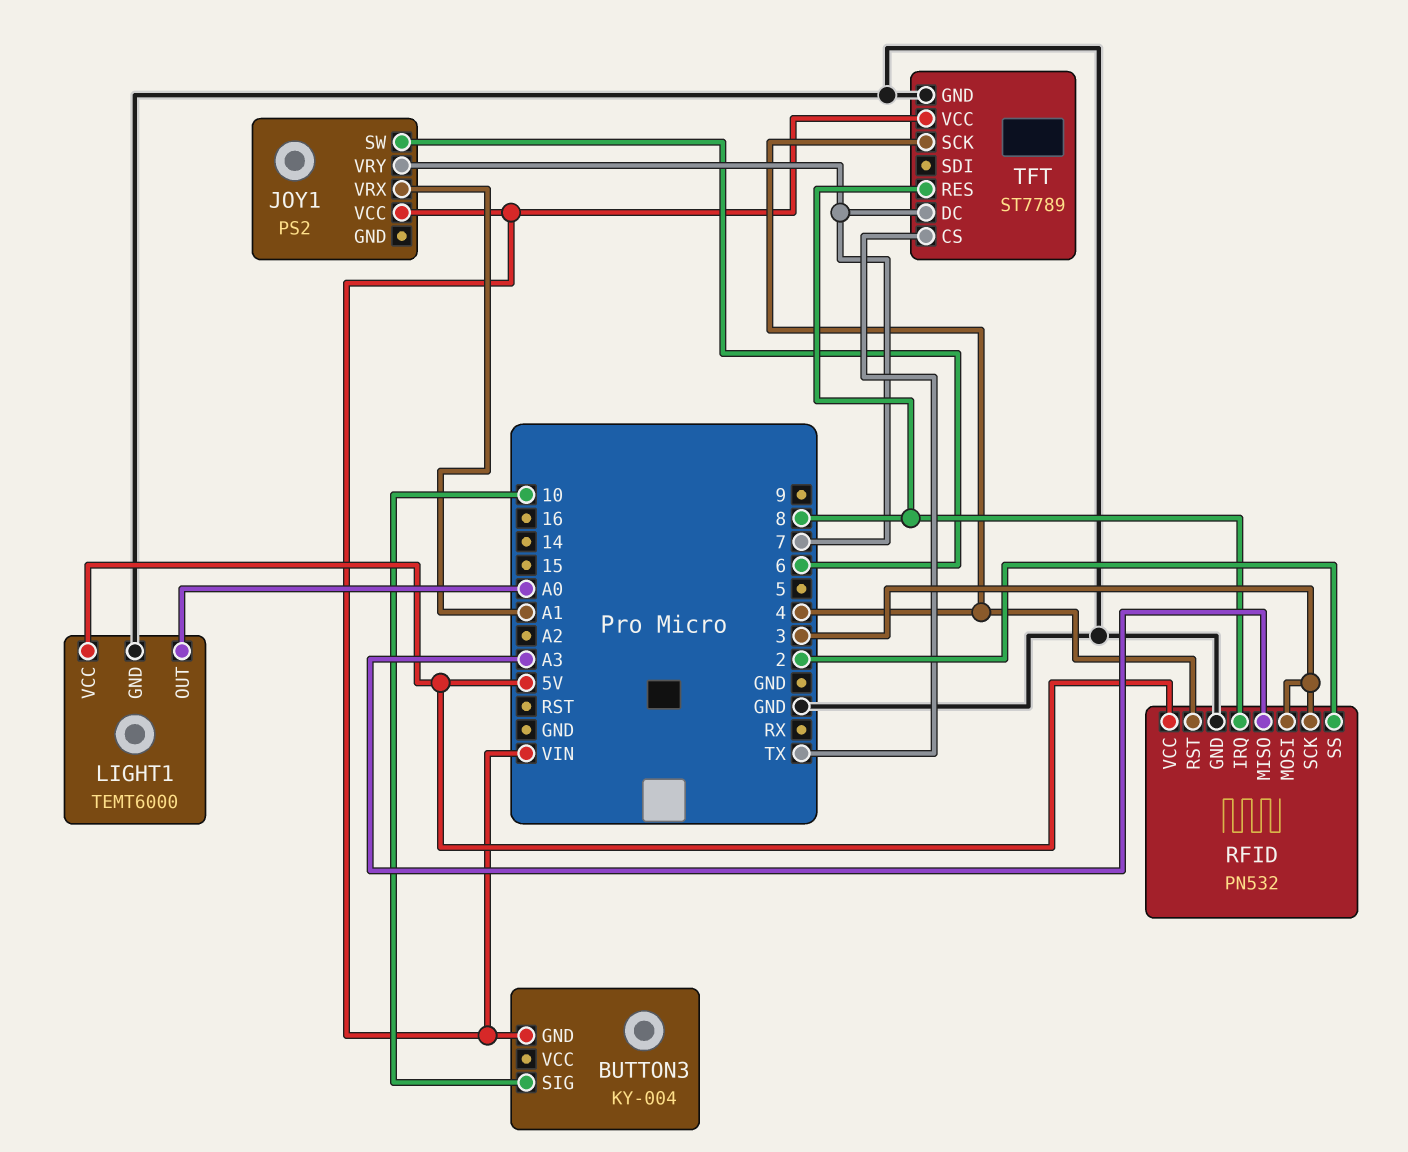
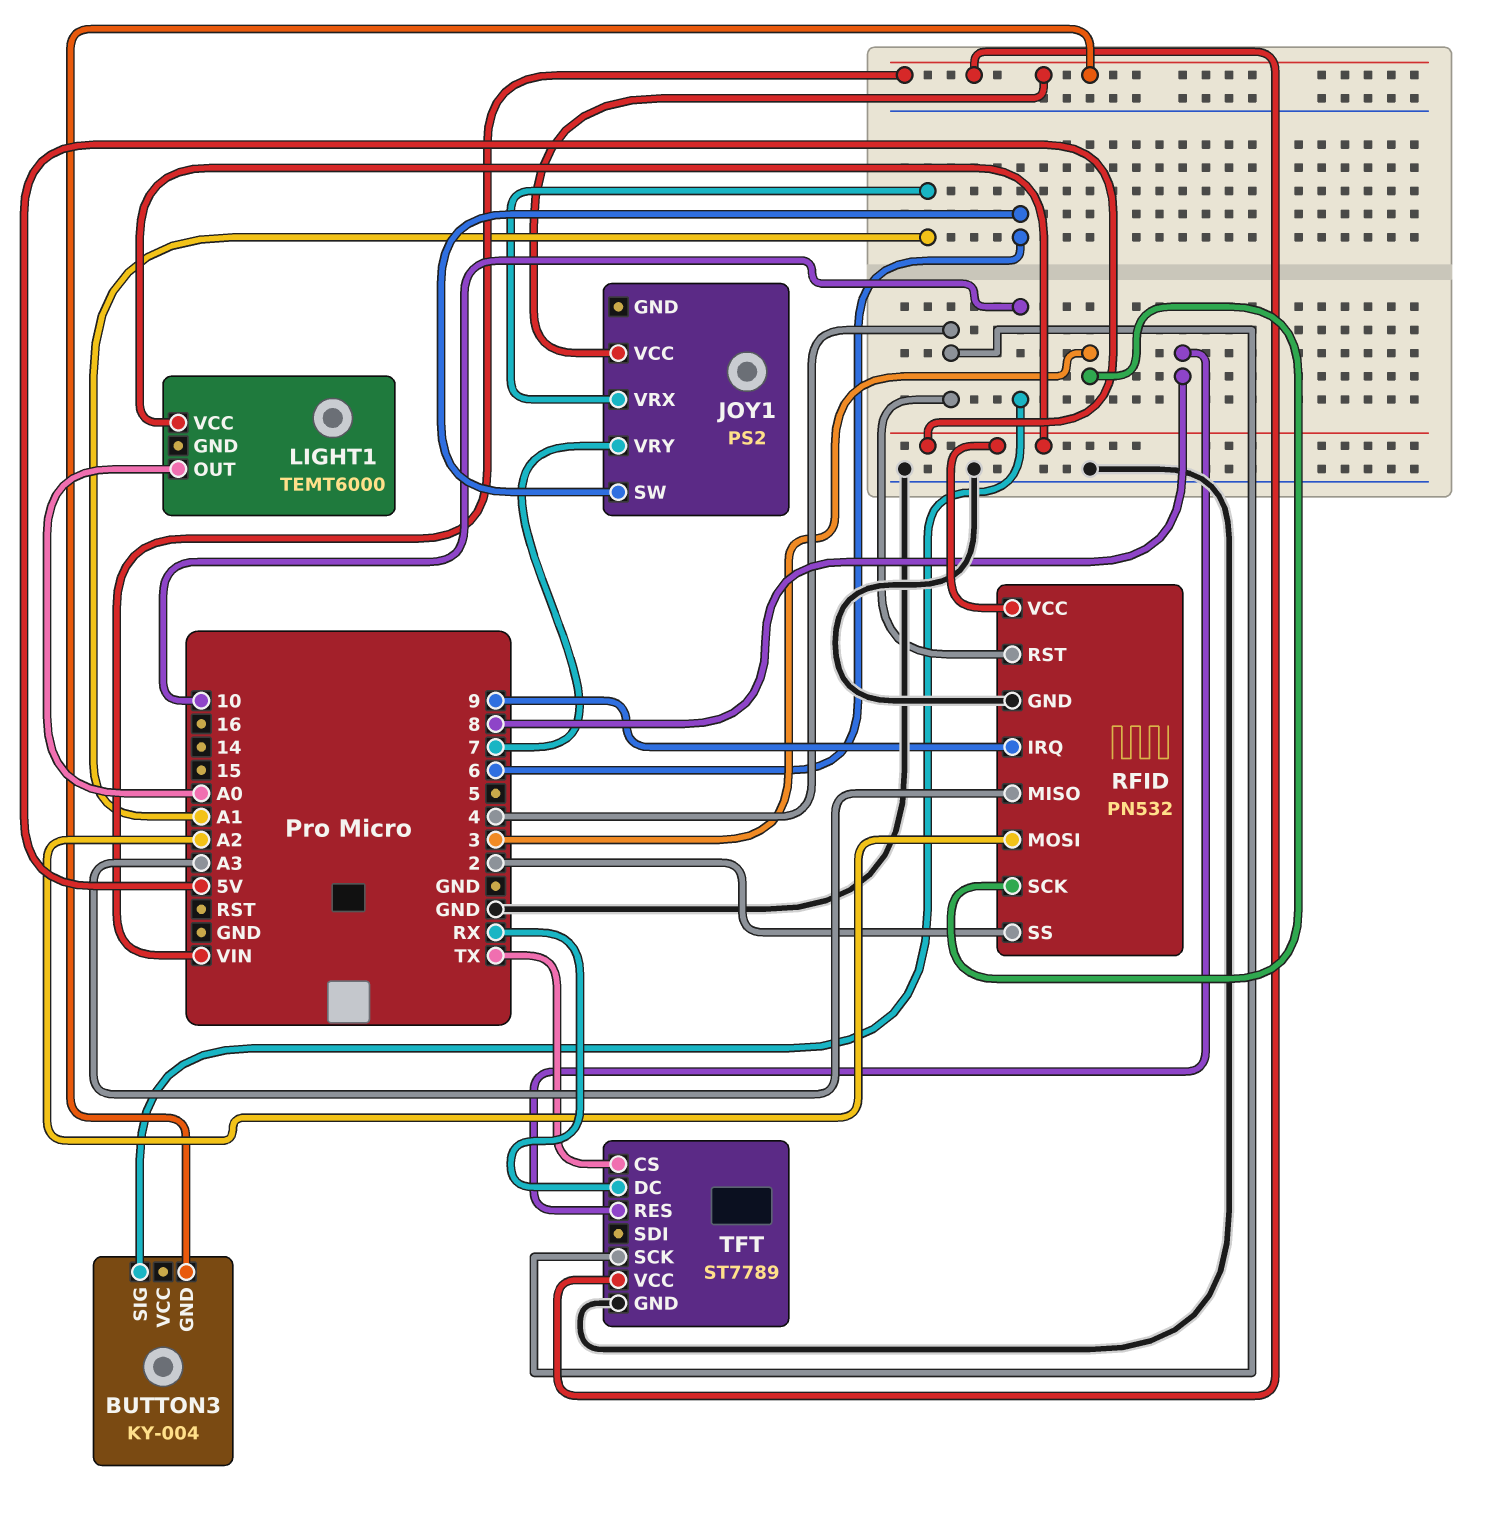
LIGHT1 pin GND: GND -> none
RFID pin IRQ: 8 -> 9
RFID pin MOSI: 3 -> A2
TFT pin DC: 7 -> RX

